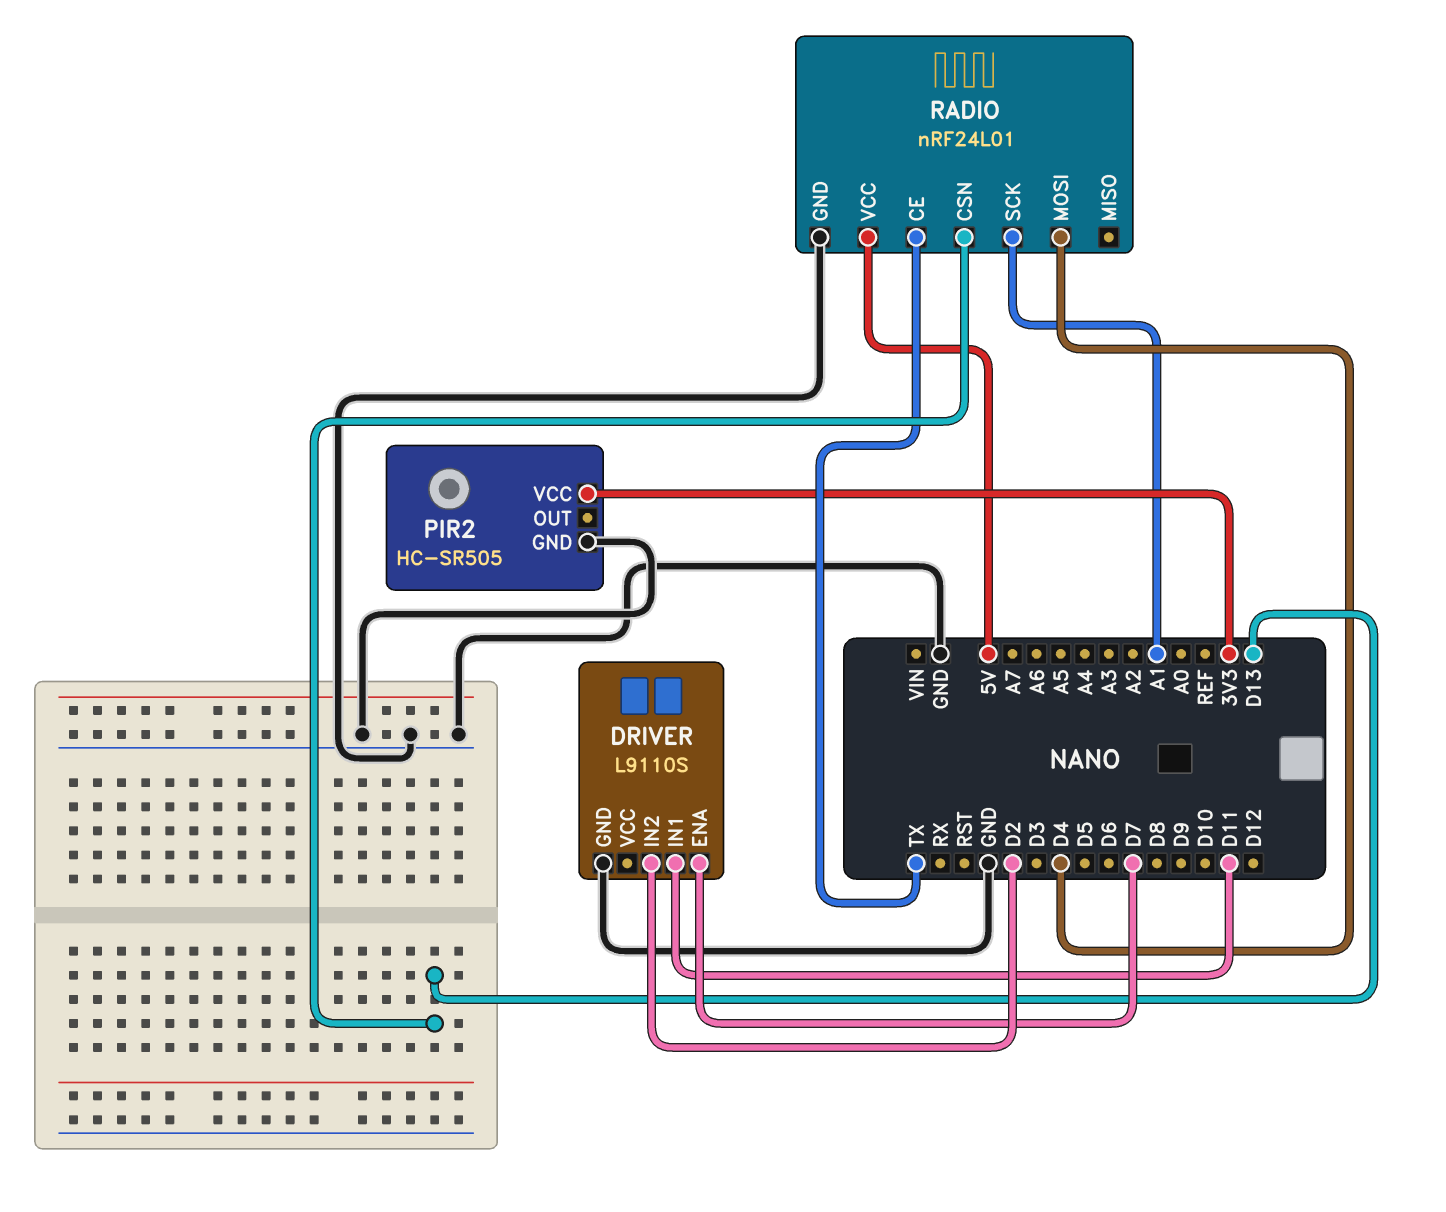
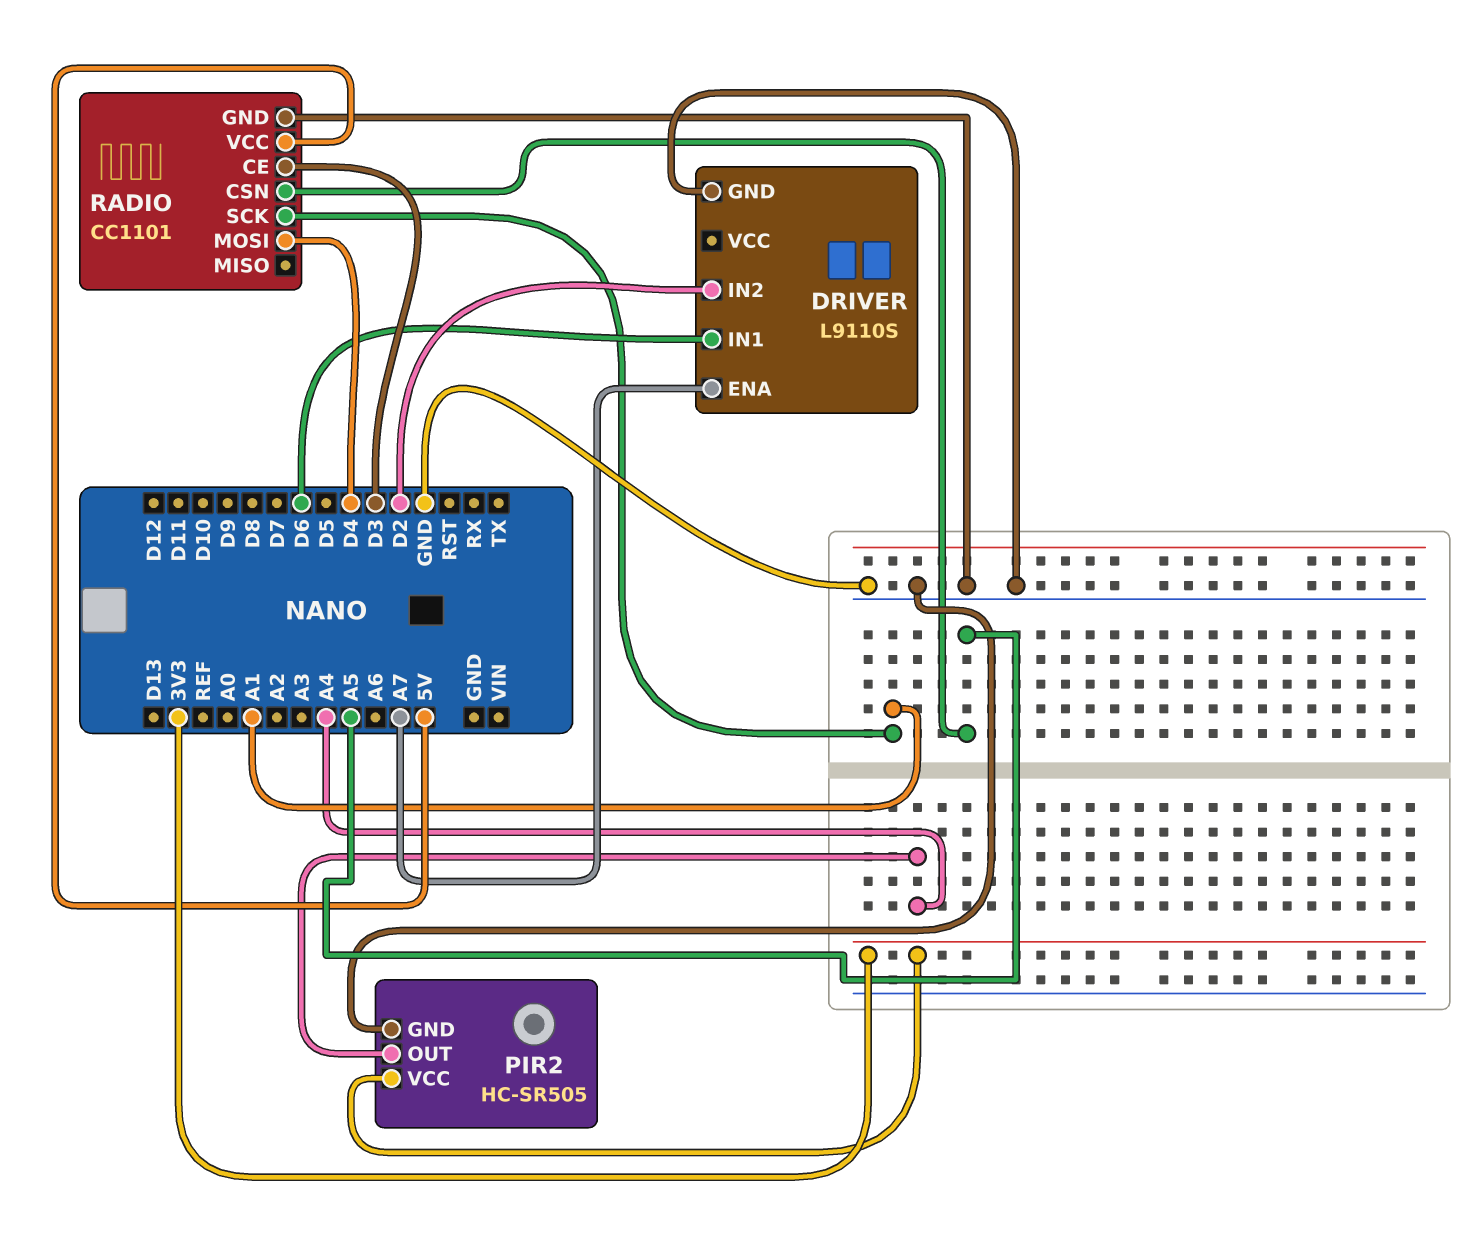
DRIVER pin ENA: D7 -> A7
DRIVER pin IN1: D11 -> D6
PIR2 pin OUT: none -> A4
RADIO: nRF24L01 -> CC1101
RADIO pin CE: TX -> D3
RADIO pin CSN: D13 -> A5

